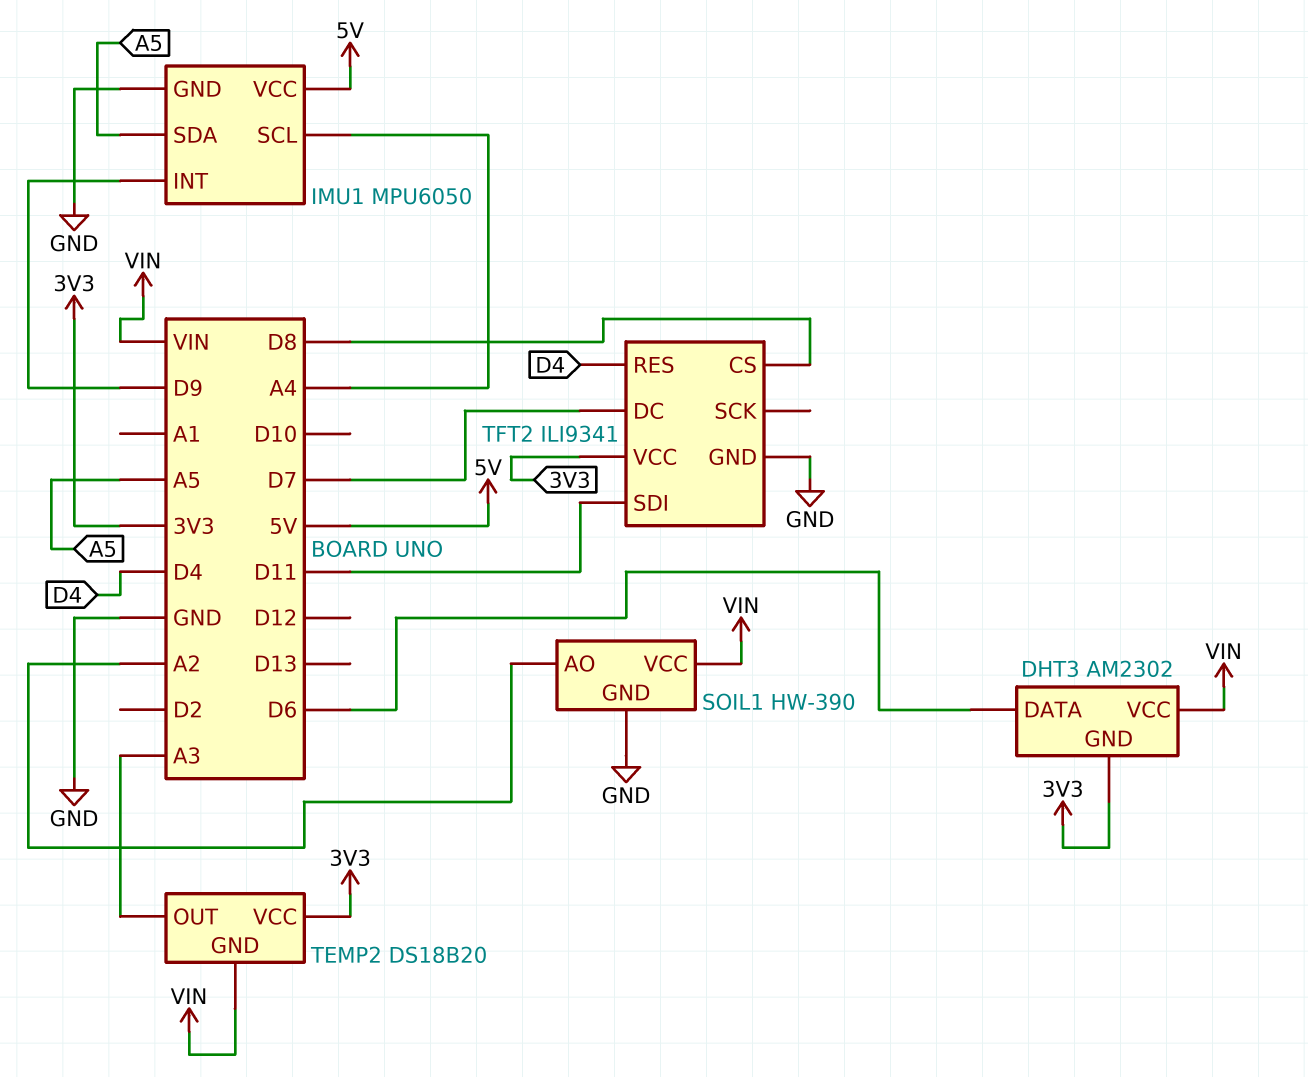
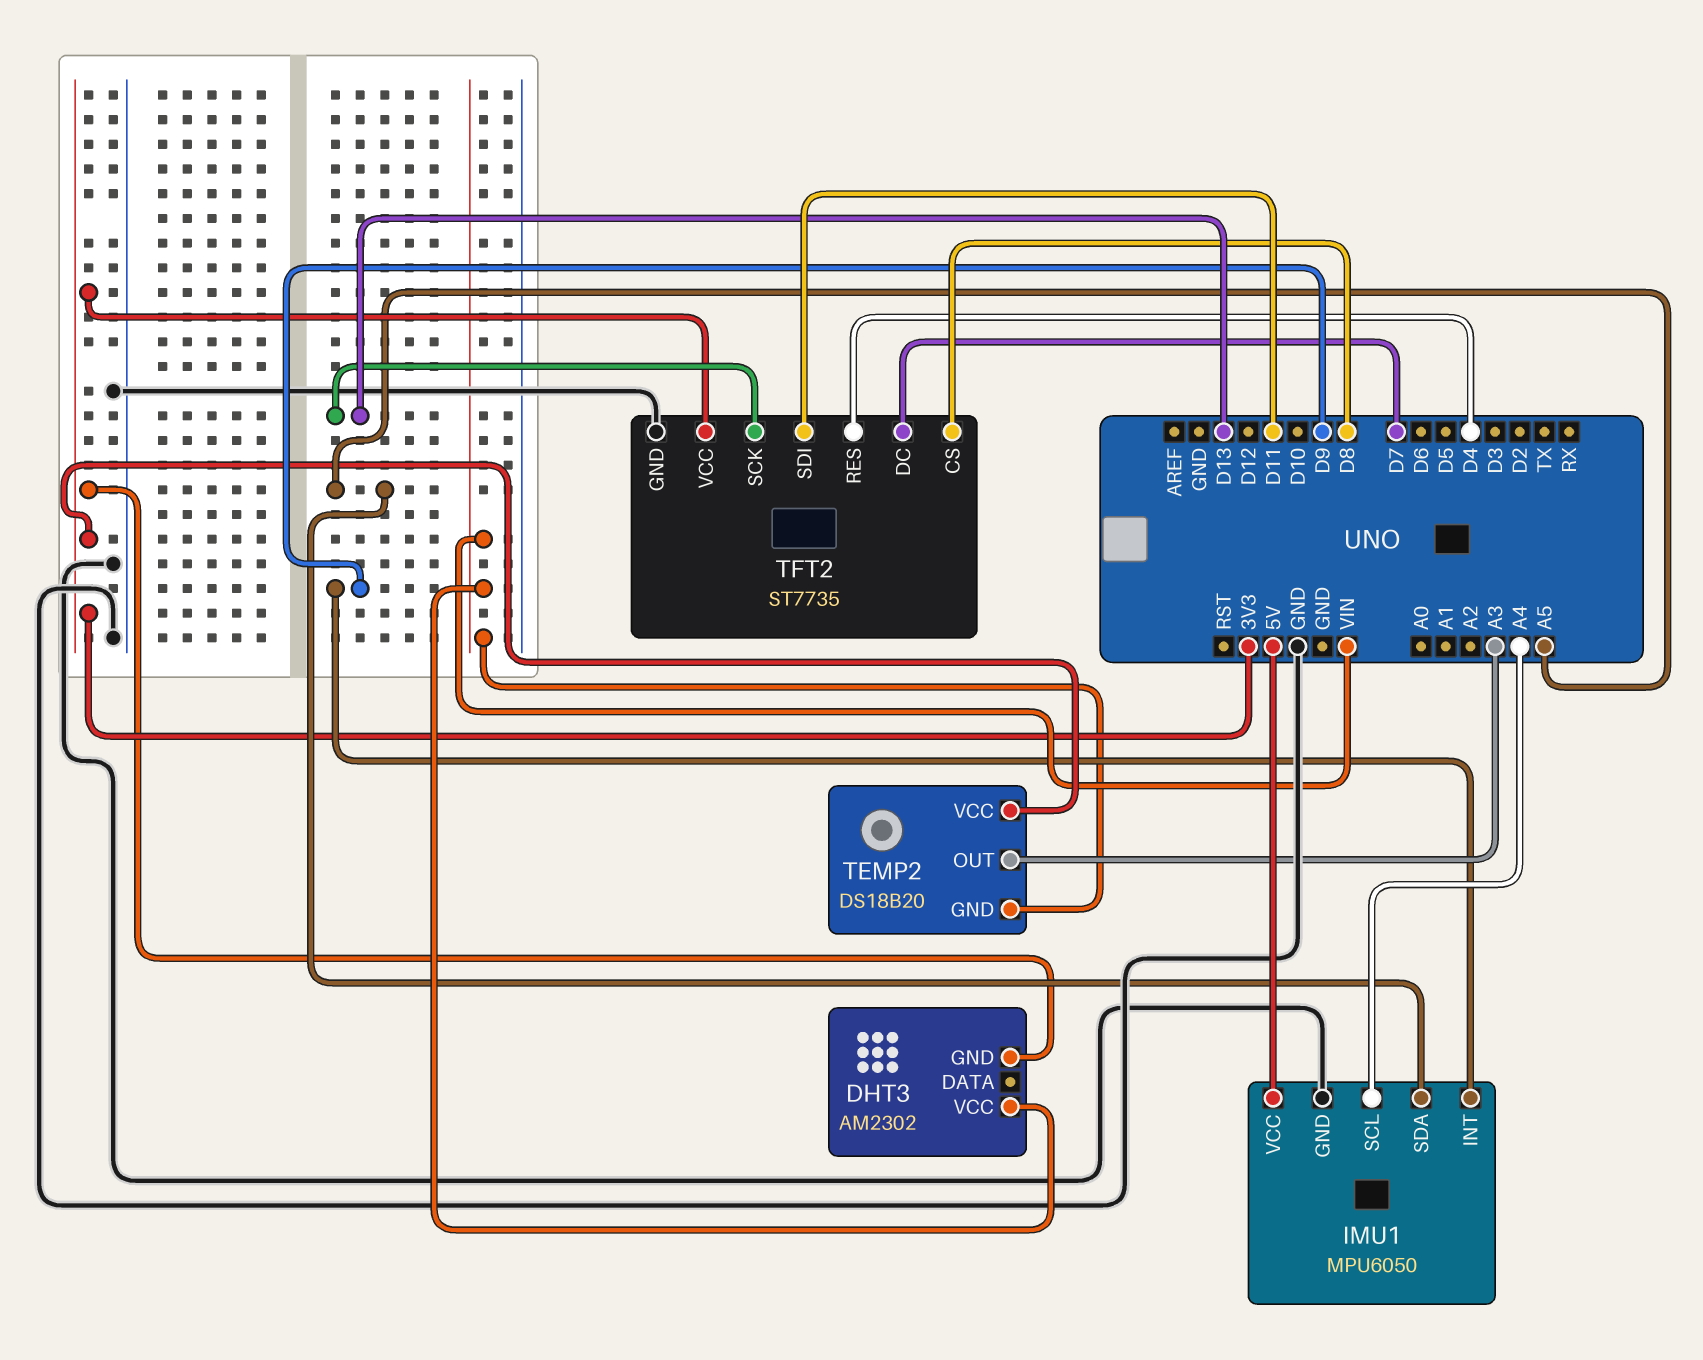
DHT3 pin DATA: D6 -> none
SOIL1: HW-390 -> none
SOIL1 pin AO: A2 -> none
SOIL1 pin GND: GND -> none
SOIL1 pin VCC: VIN -> none
TFT2: ILI9341 -> ST7735
TFT2 pin SCK: none -> D13

